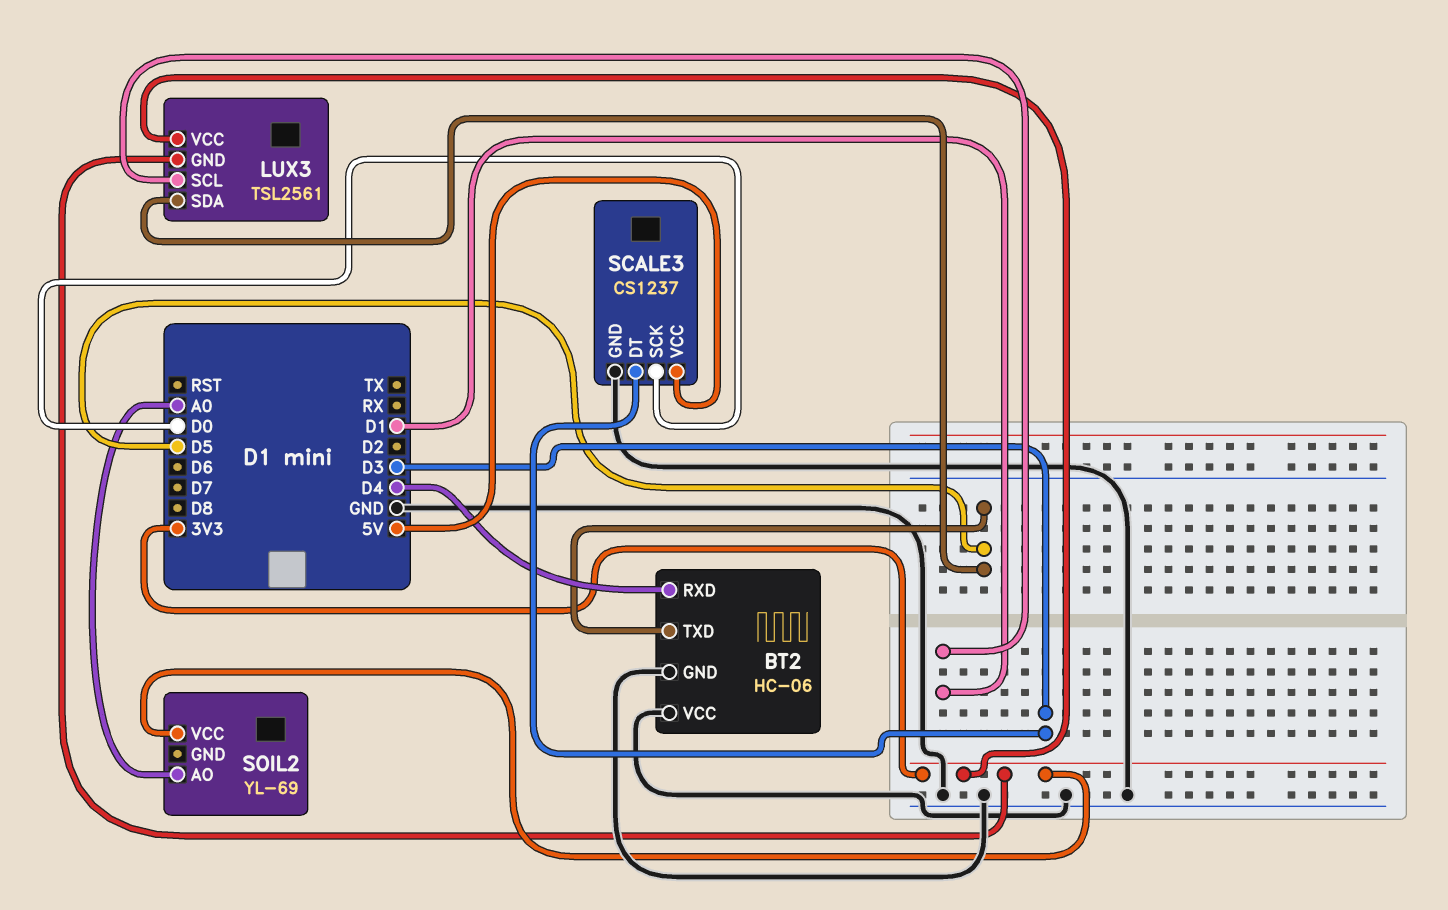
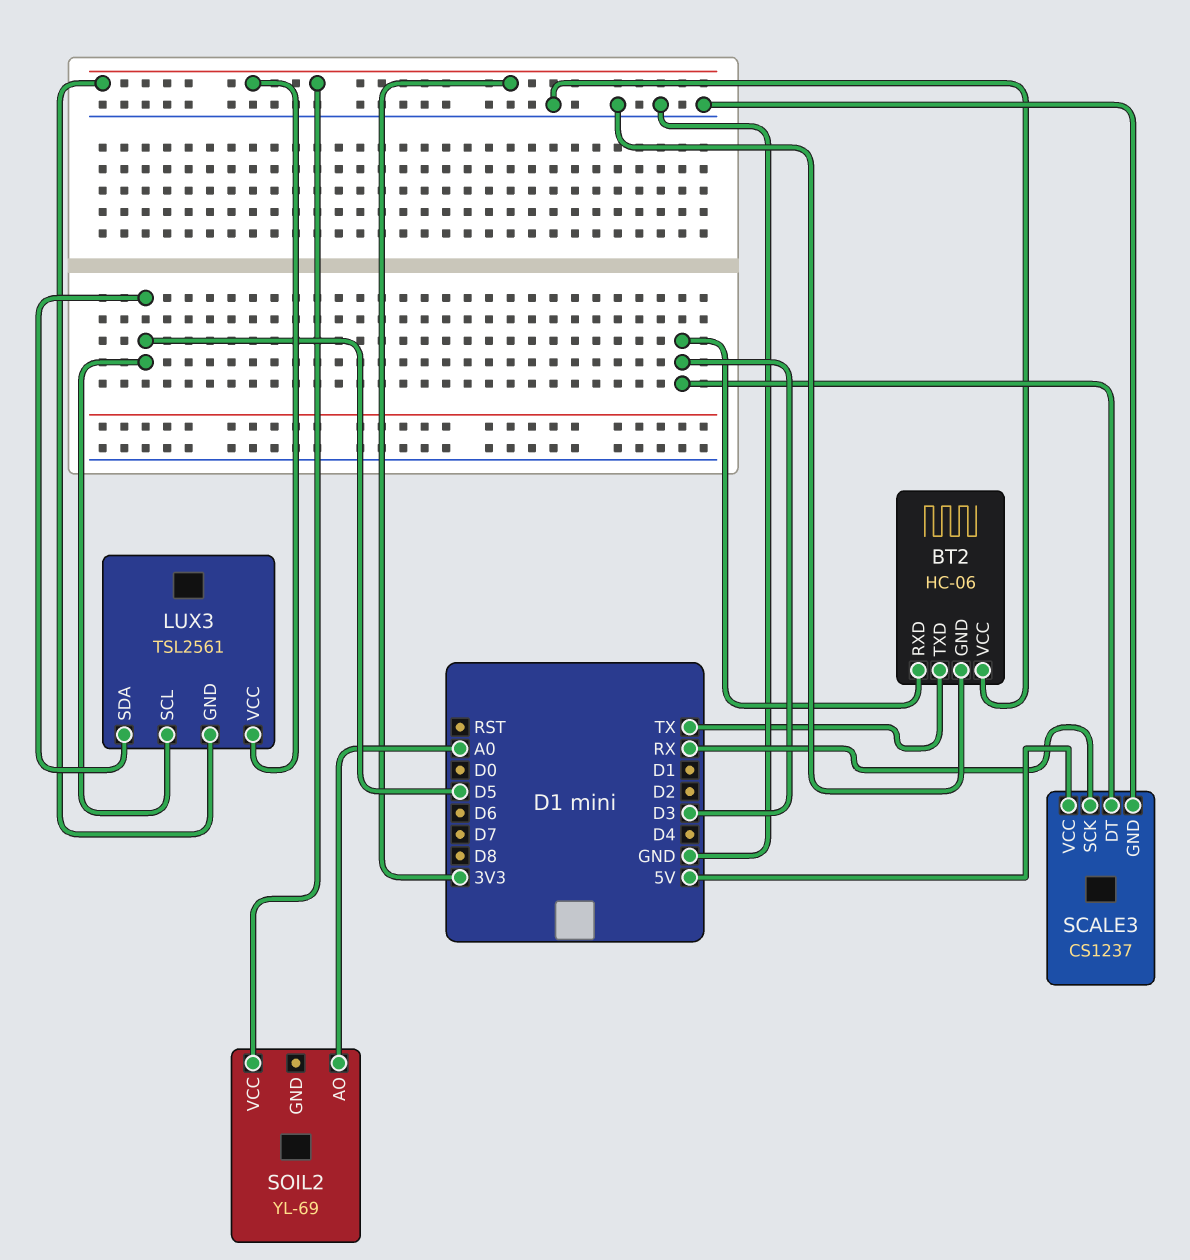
BT2 pin RXD: D4 -> D3
BT2 pin TXD: D5 -> TX
LUX3 pin SCL: D1 -> D5
SCALE3 pin SCK: D0 -> RX

